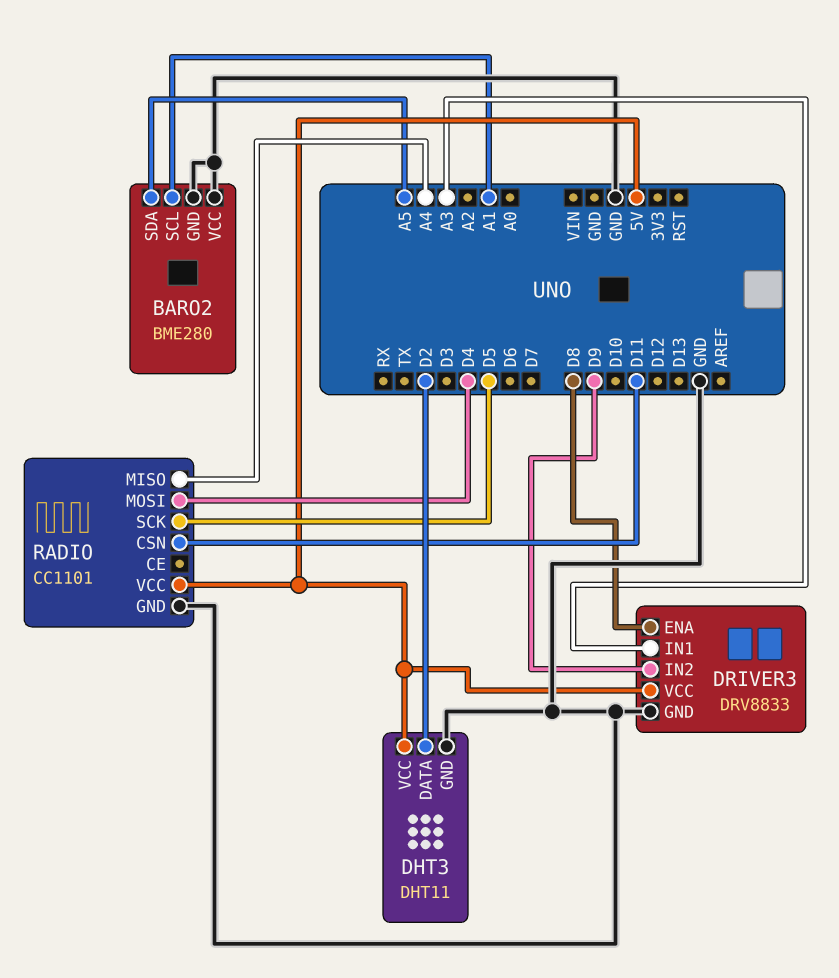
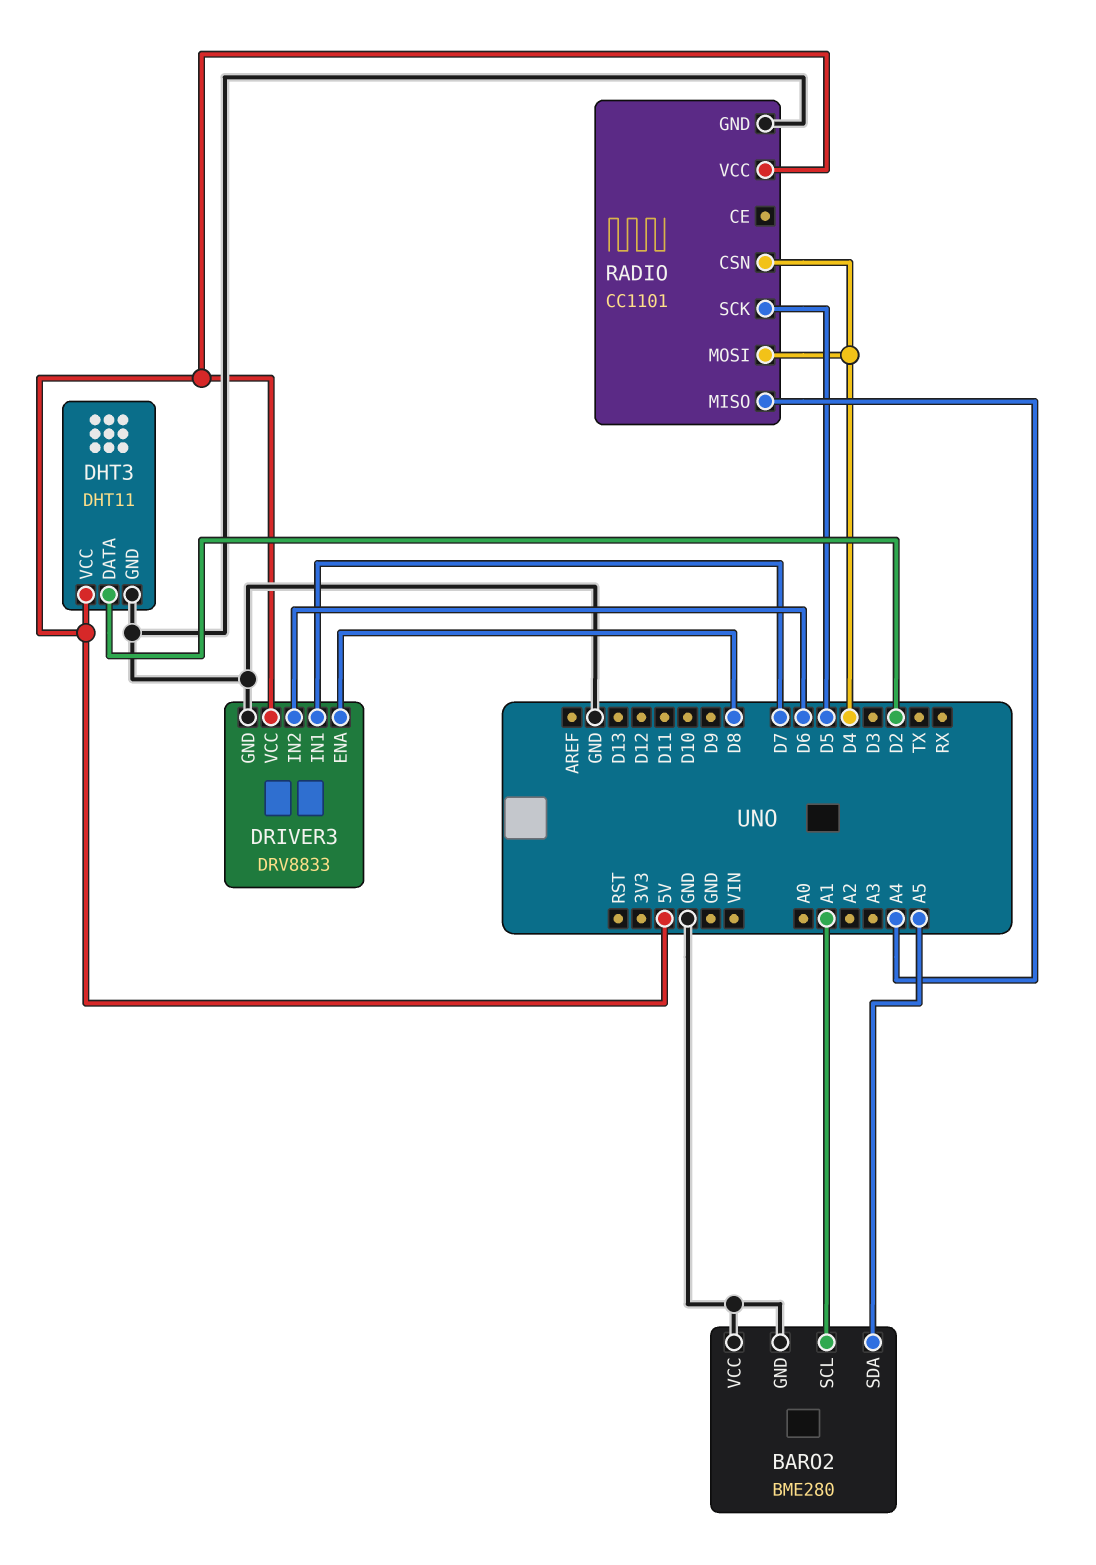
DRIVER3 pin IN1: A3 -> D7
DRIVER3 pin IN2: D9 -> D6
RADIO pin CSN: D11 -> D4

